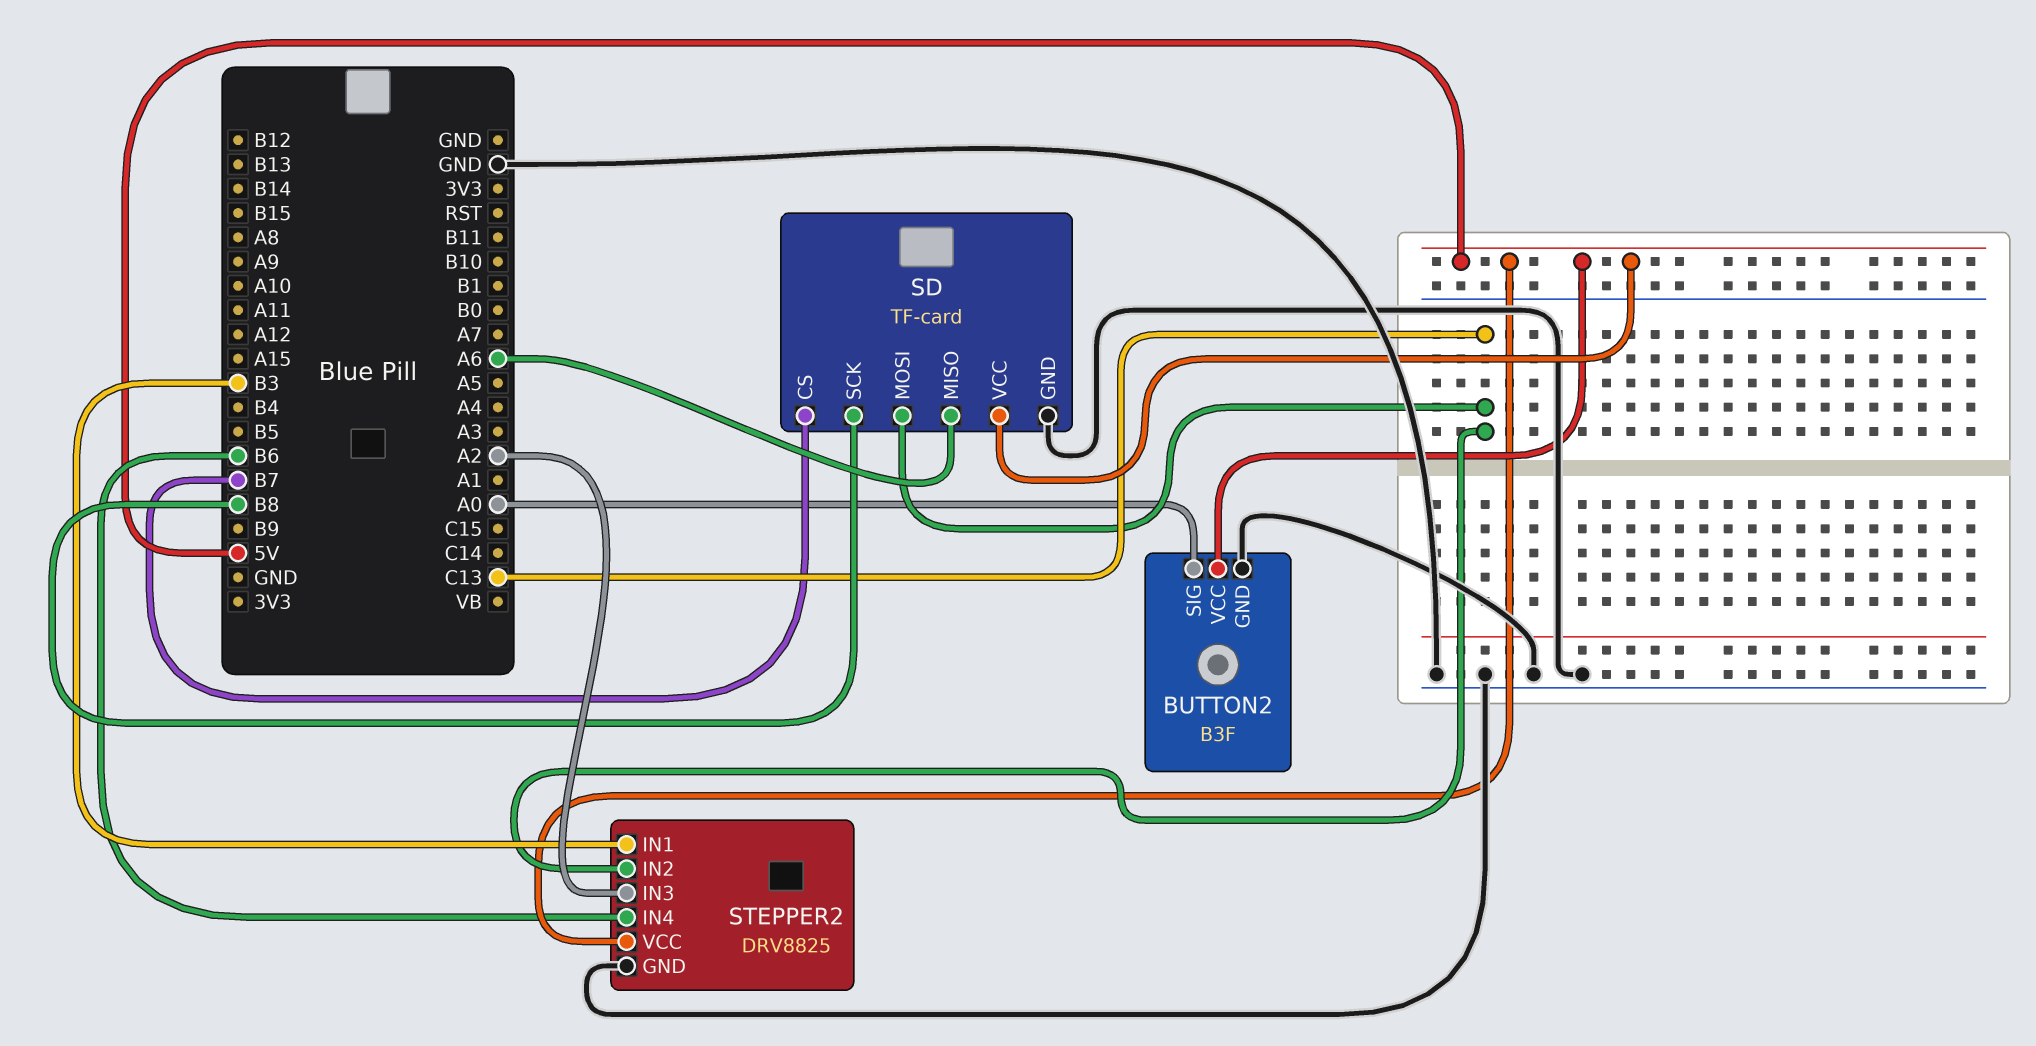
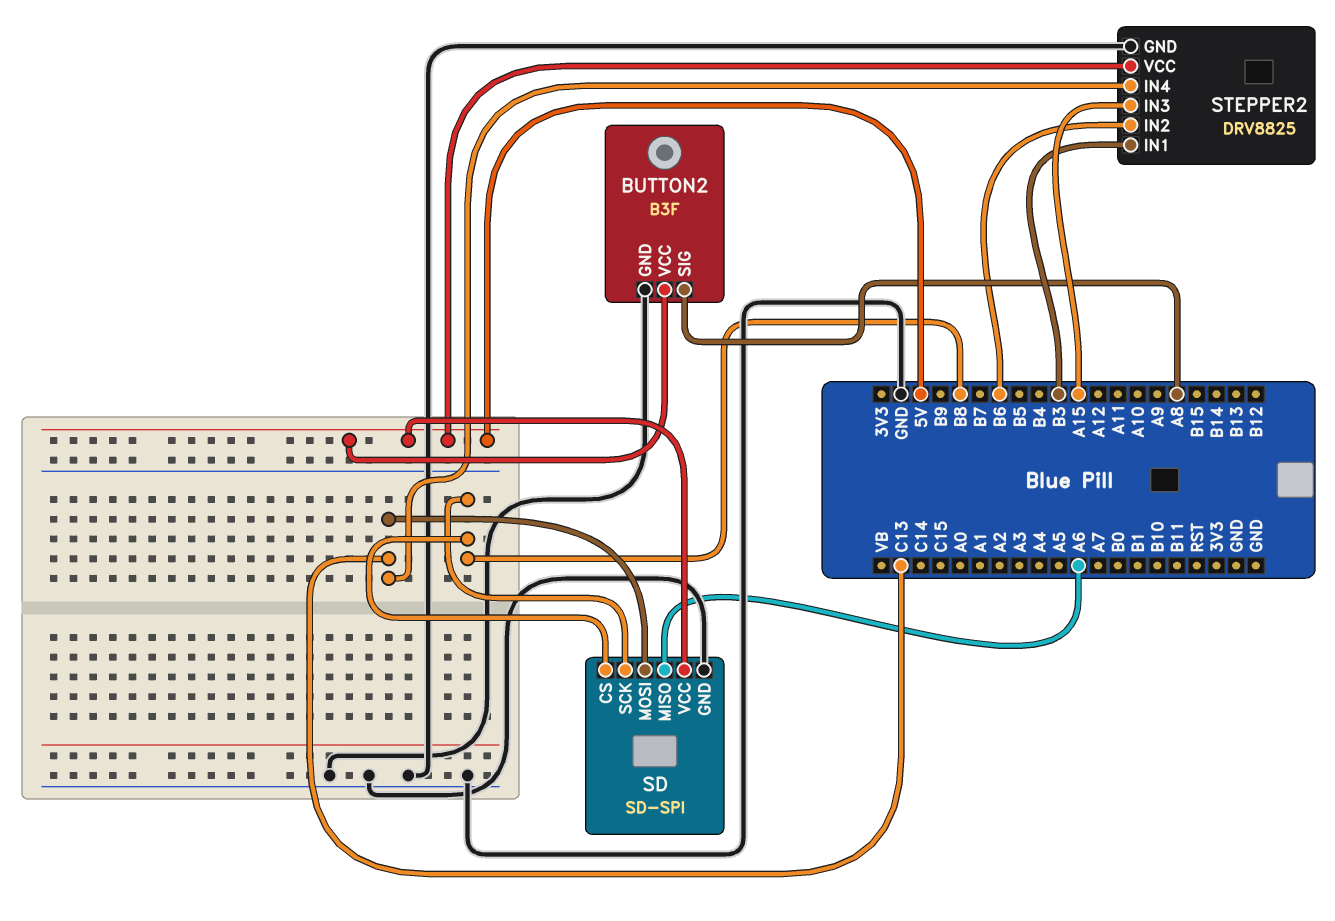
BUTTON2 pin SIG: A0 -> A8
SD: TF-card -> SD-SPI
SD pin CS: B7 -> B8
STEPPER2 pin IN2: C13 -> B6
STEPPER2 pin IN3: A2 -> A15
STEPPER2 pin IN4: B6 -> C13

